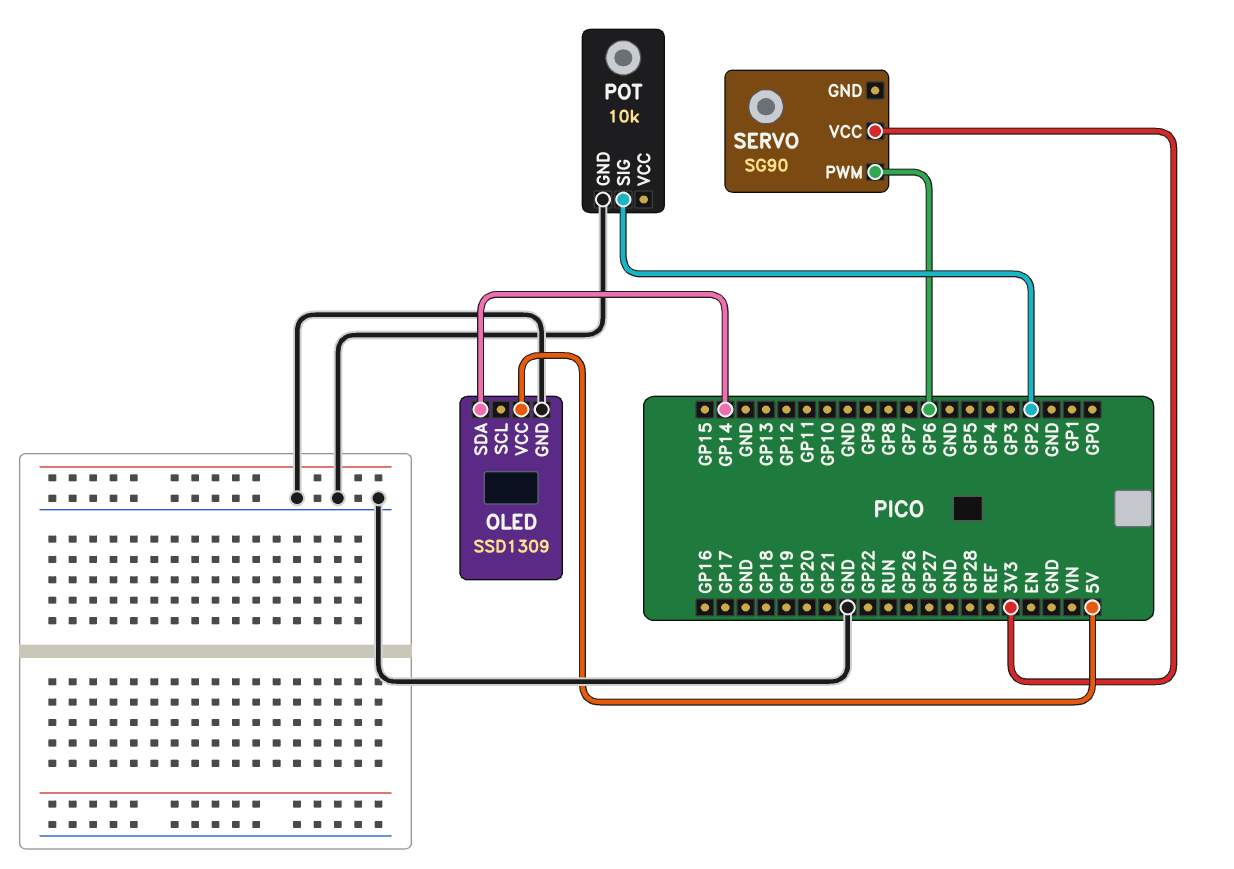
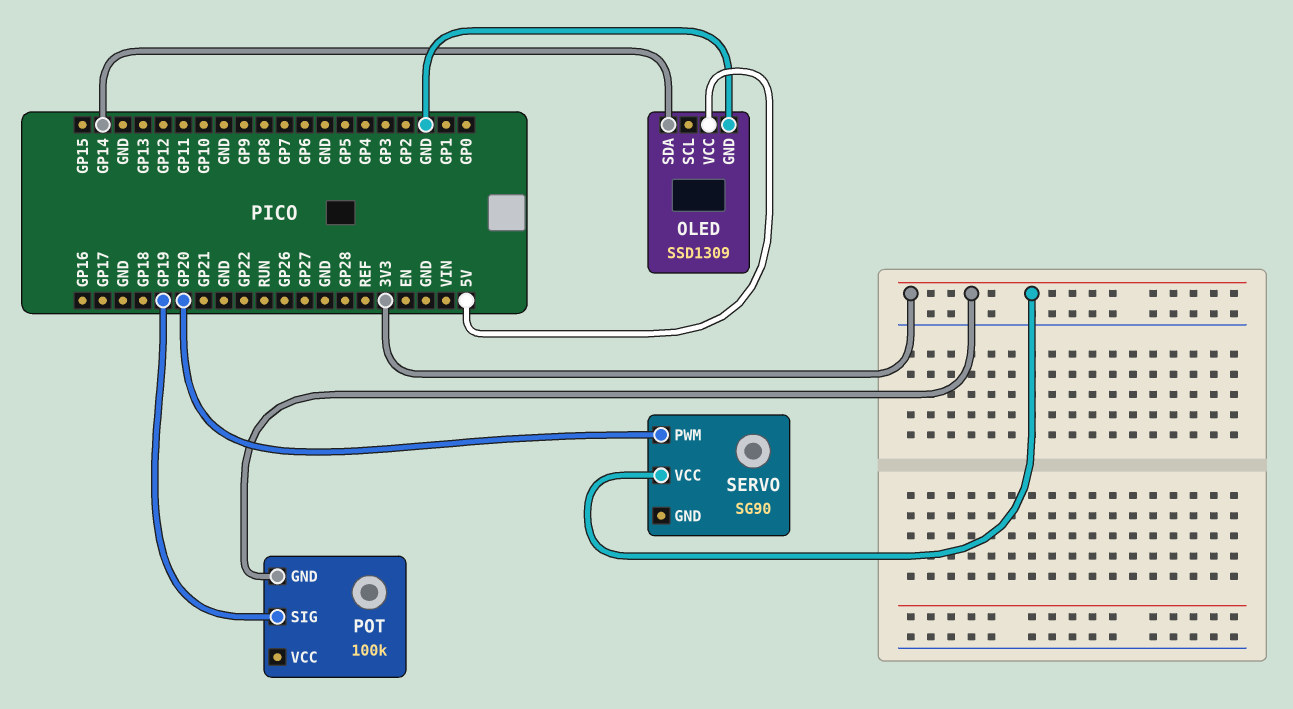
POT: 10k -> 100k
POT pin GND: GND -> 3V3
POT pin SIG: GP2 -> GP19
SERVO pin PWM: GP6 -> GP20

